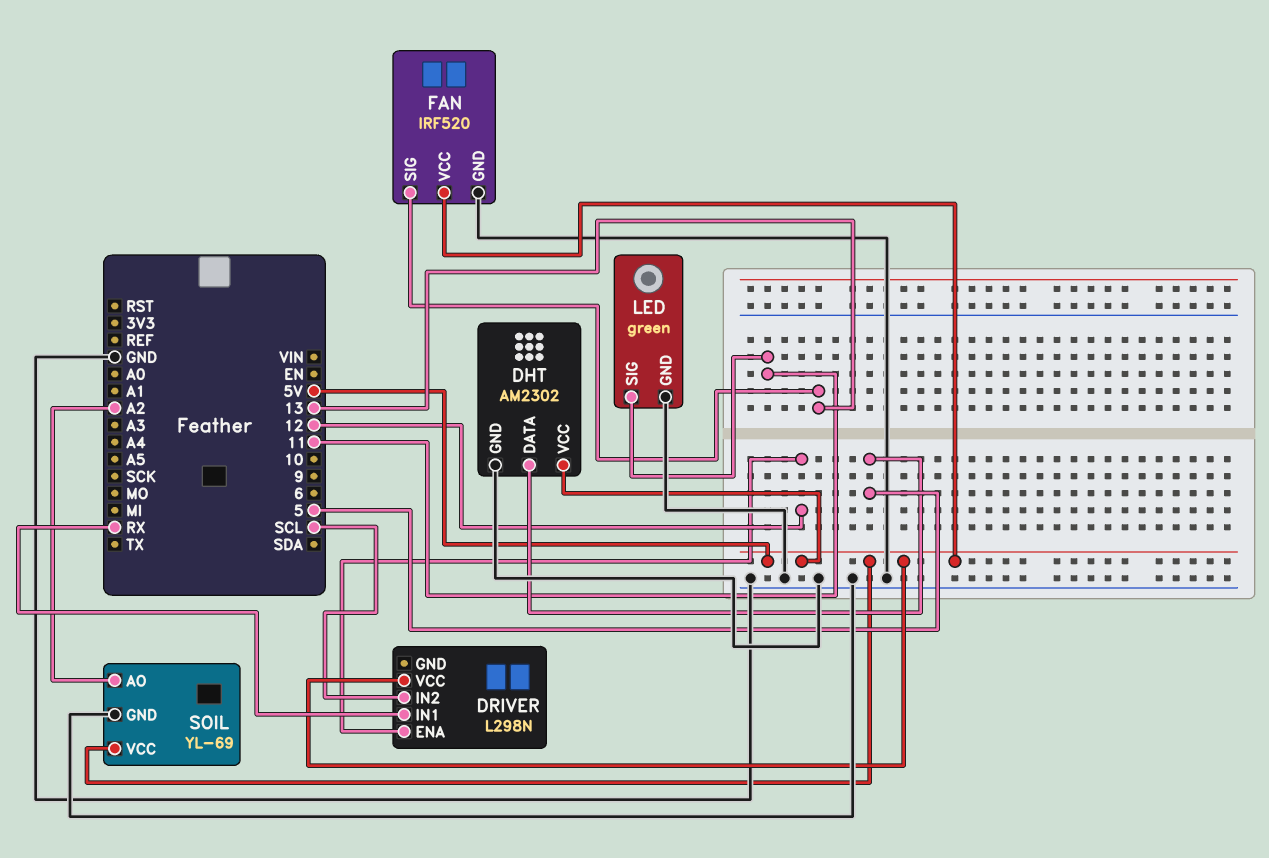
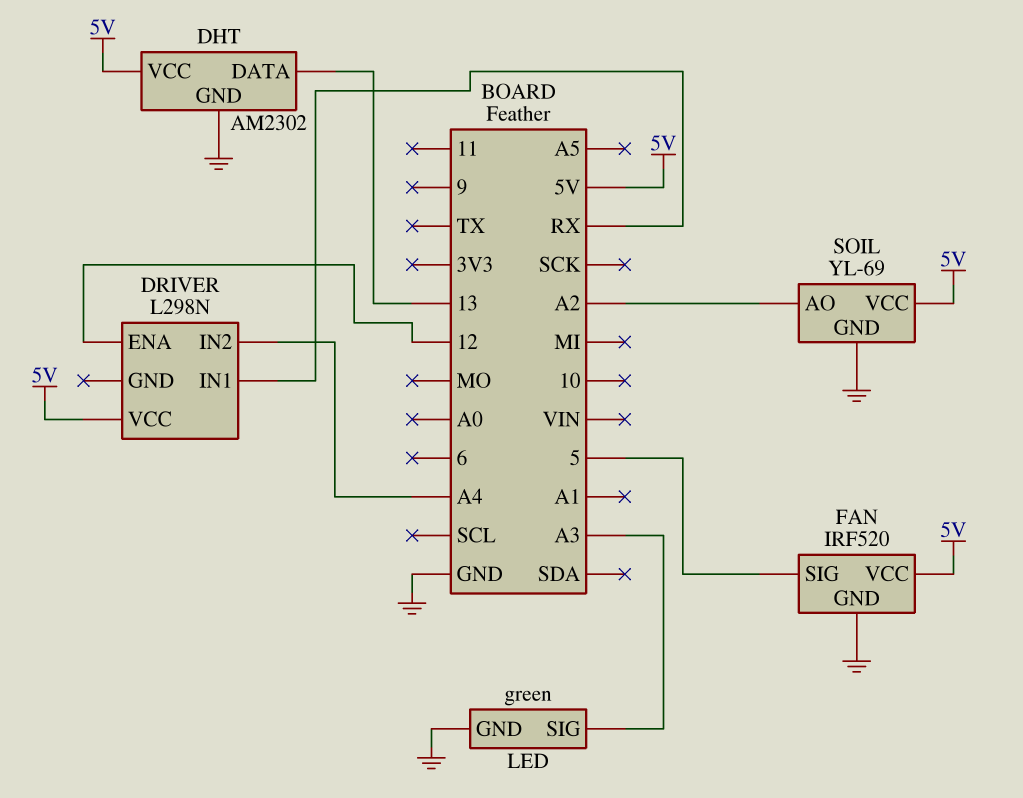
DHT pin DATA: 5 -> 13
DRIVER pin IN2: SCL -> A4
FAN pin SIG: 13 -> 5
LED pin SIG: 11 -> A3

